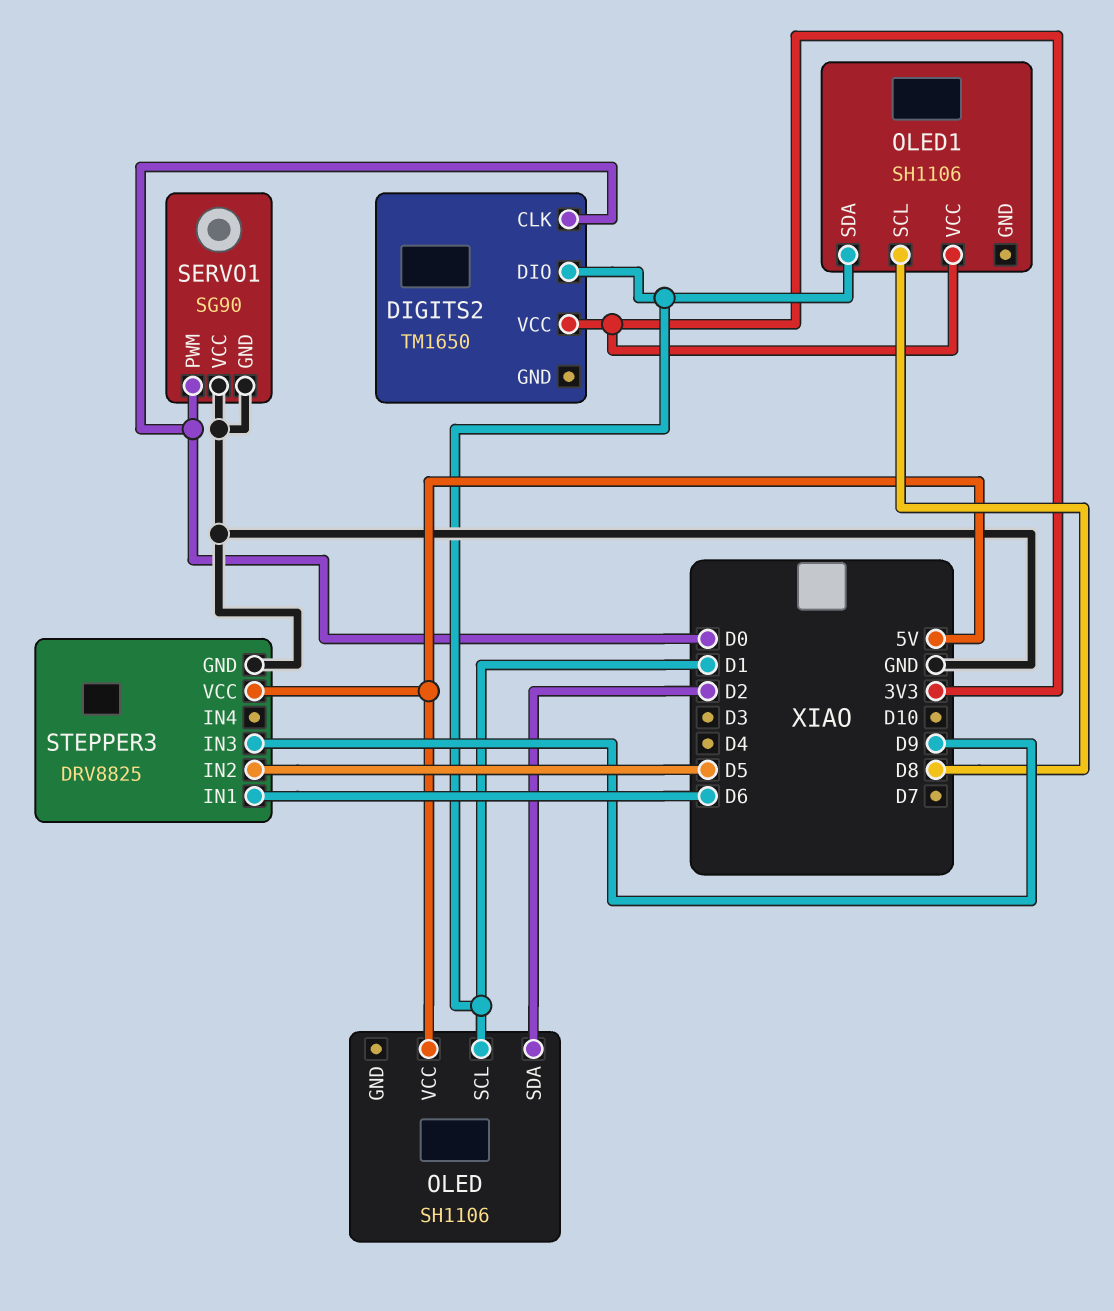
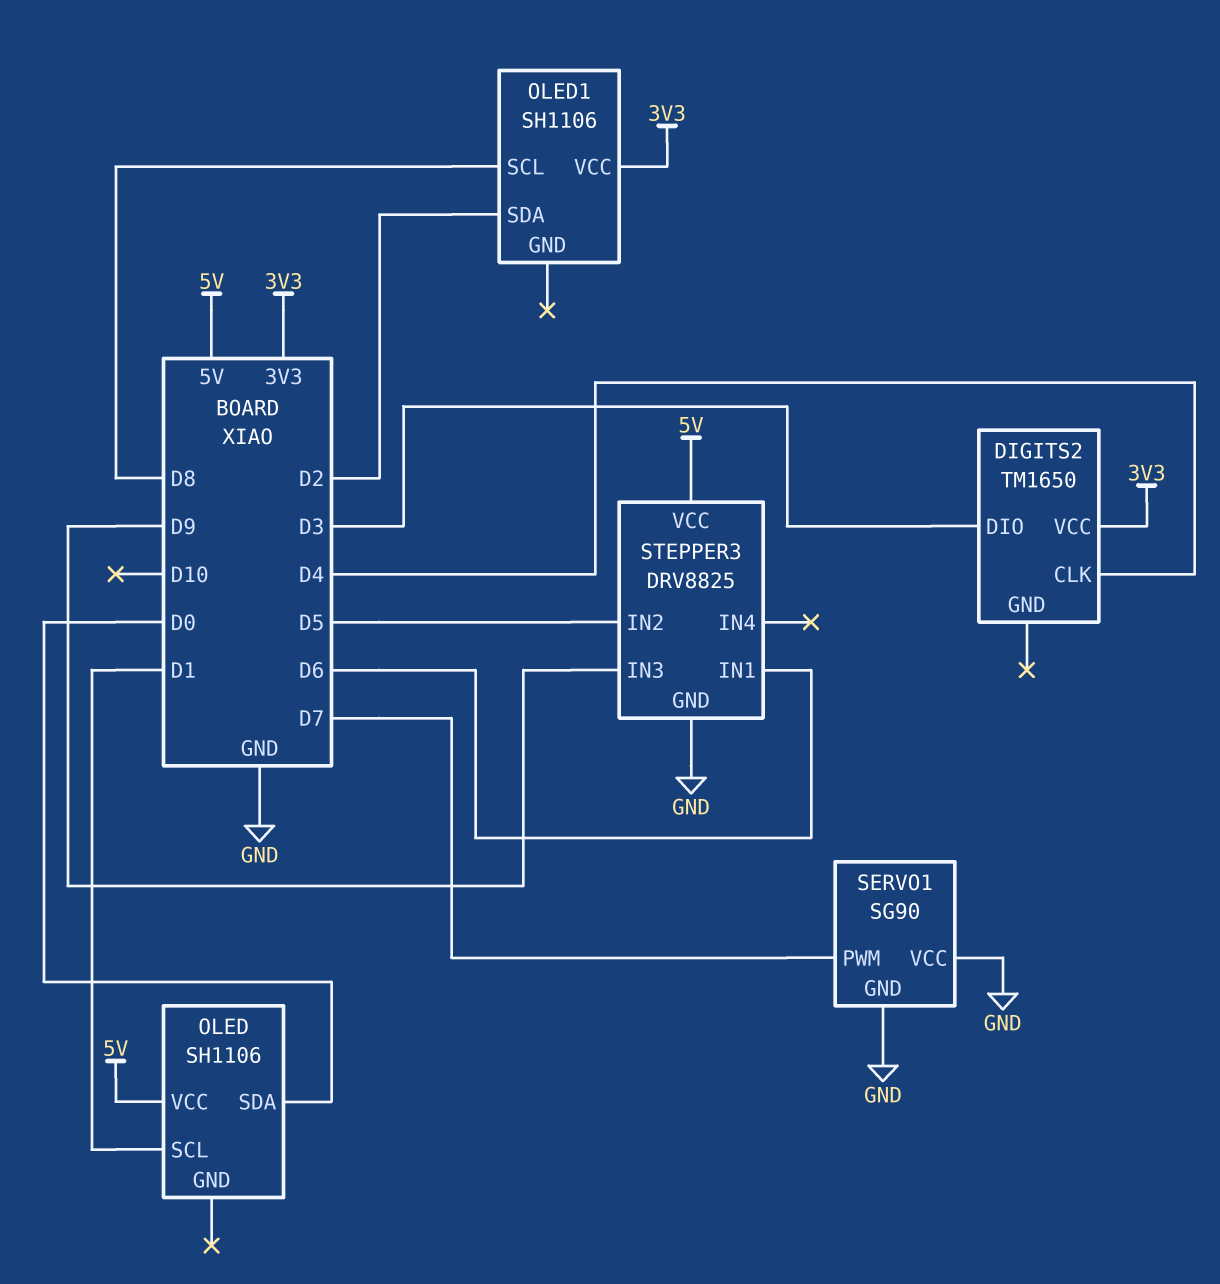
DIGITS2 pin CLK: D0 -> D4
DIGITS2 pin DIO: D1 -> D3
OLED pin SDA: D2 -> D0
OLED1 pin SDA: D1 -> D2
SERVO1 pin PWM: D0 -> D7

